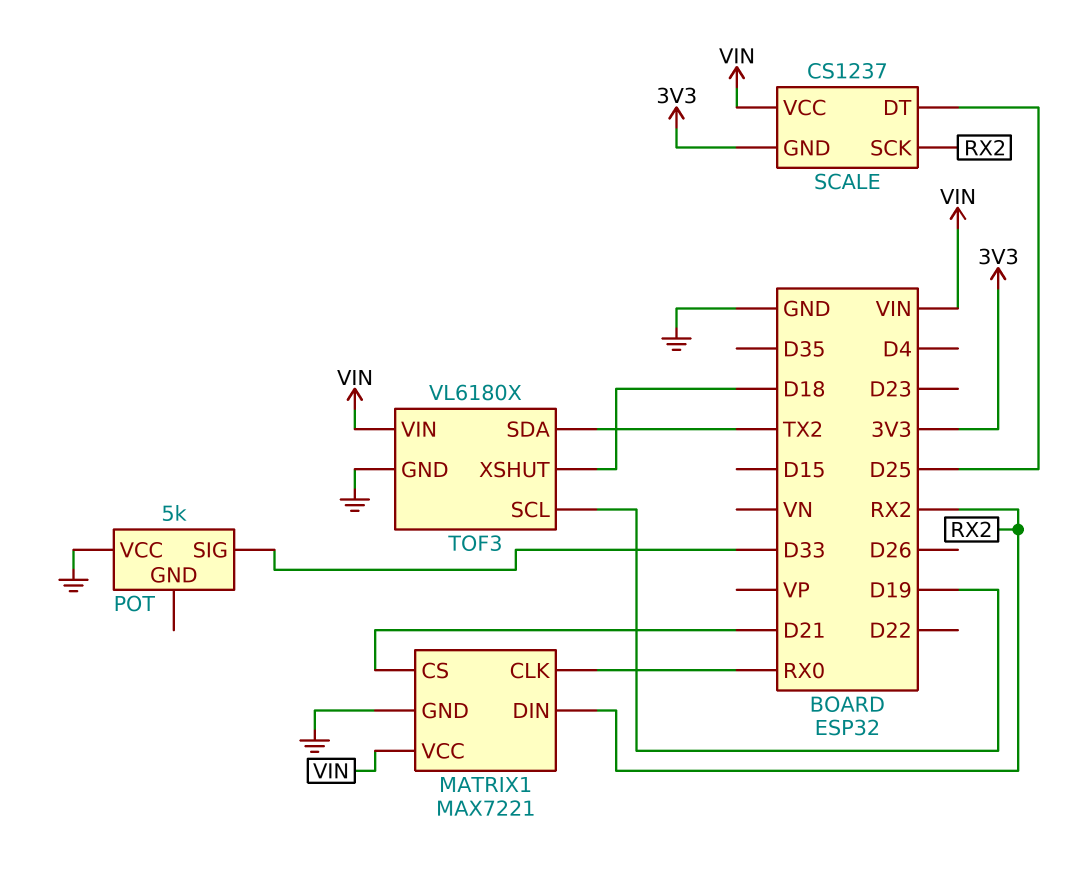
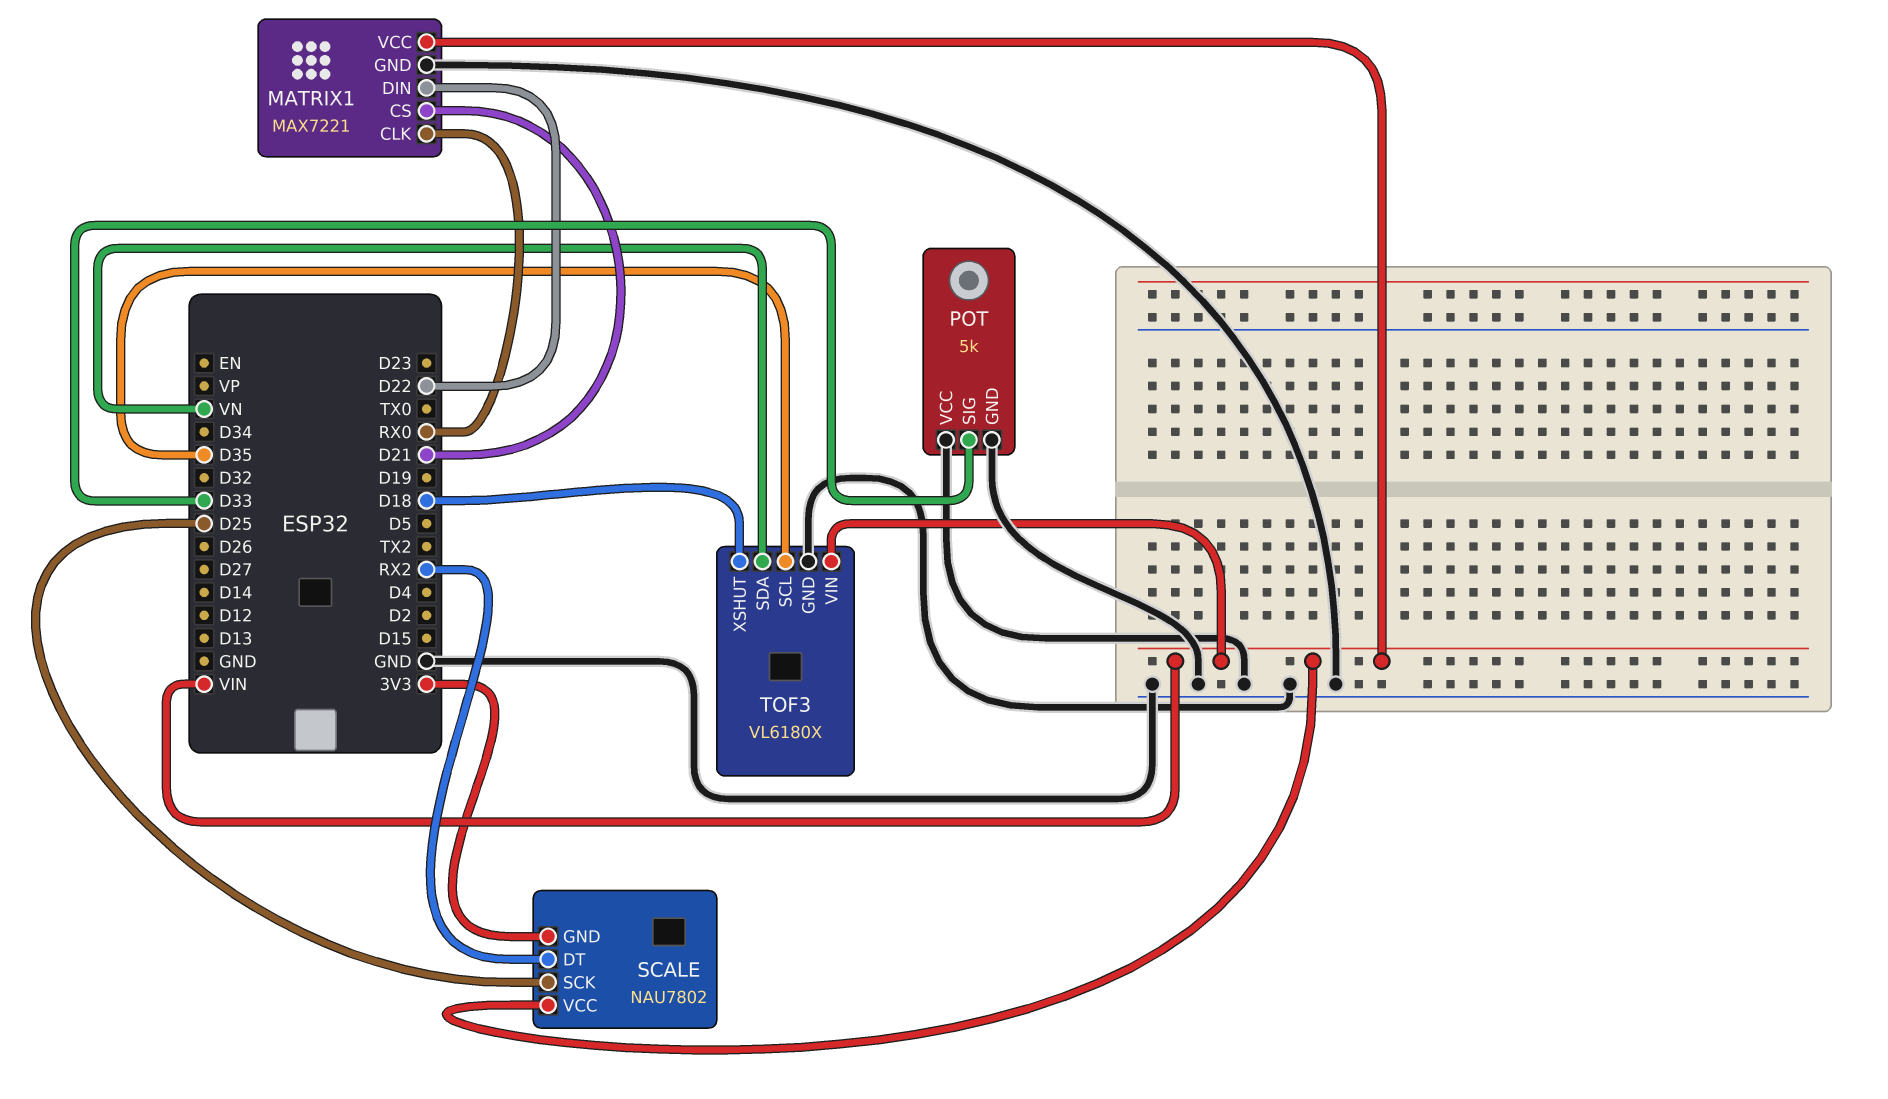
MATRIX1 pin DIN: RX2 -> D22
POT pin GND: none -> GND
SCALE: CS1237 -> NAU7802
SCALE pin DT: D25 -> RX2
SCALE pin SCK: RX2 -> D25
TOF3 pin SCL: D19 -> D35
TOF3 pin SDA: TX2 -> VN

